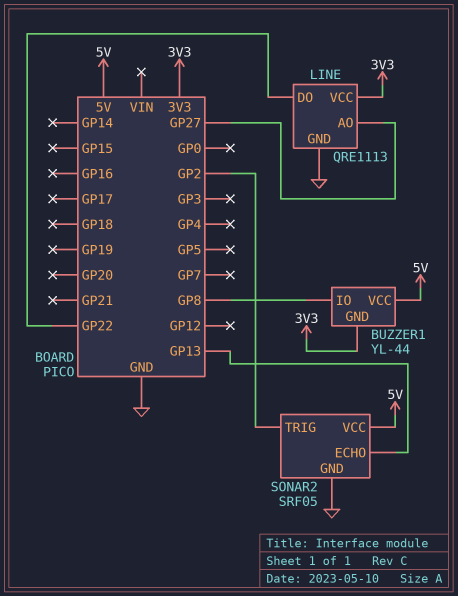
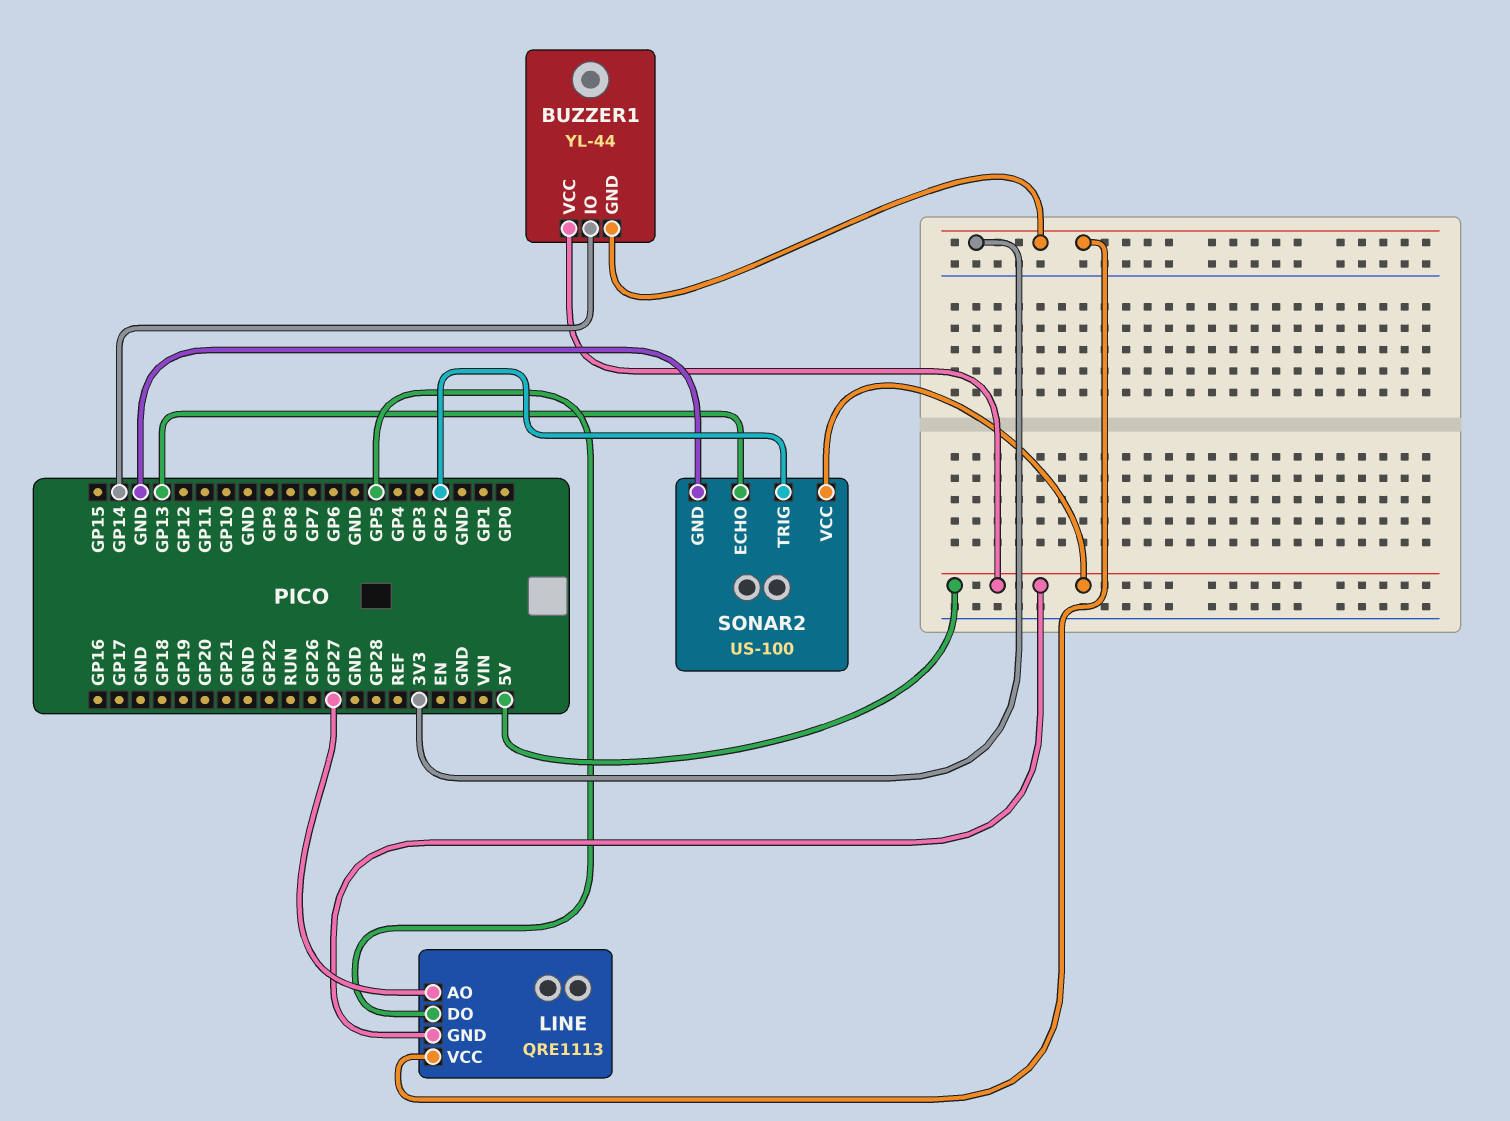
BUZZER1 pin IO: GP8 -> GP14
LINE pin DO: GP22 -> GP5
LINE pin GND: GND -> 5V
SONAR2: SRF05 -> US-100

